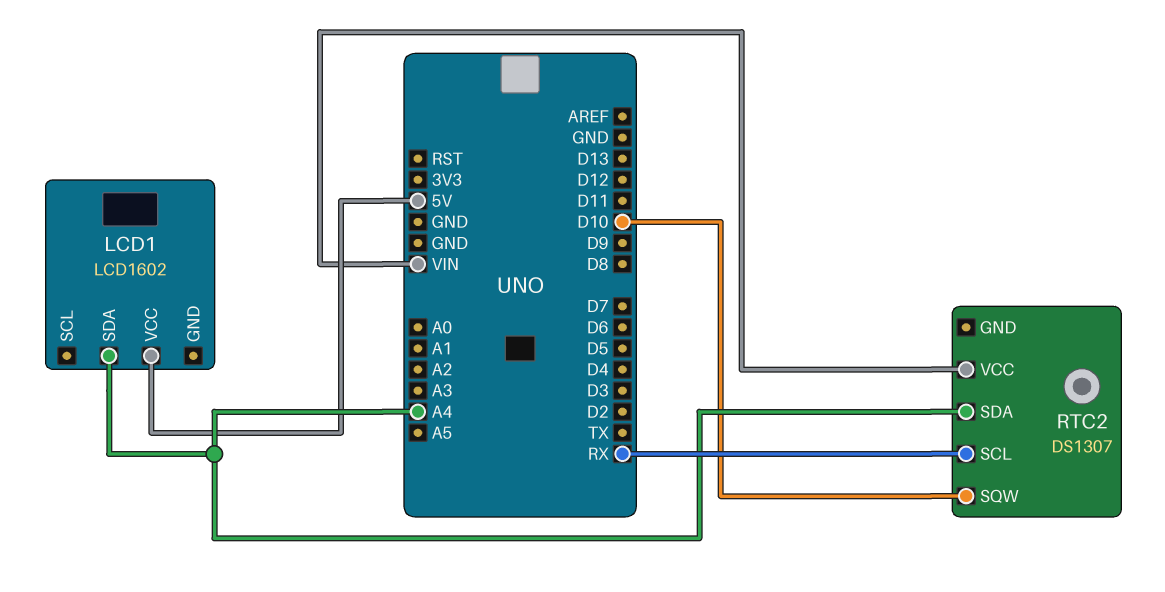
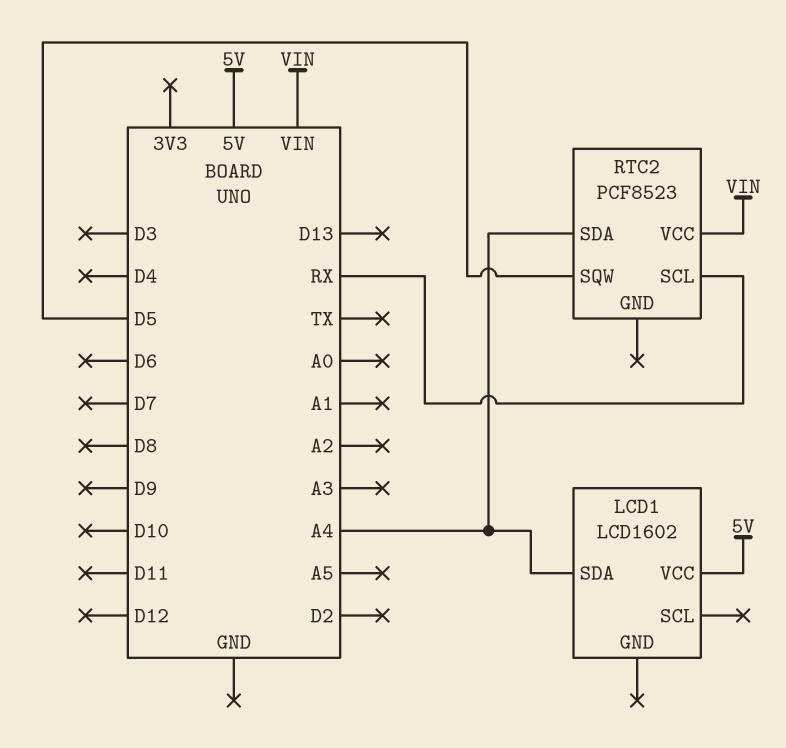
RTC2: DS1307 -> PCF8523
RTC2 pin SQW: D10 -> D5

